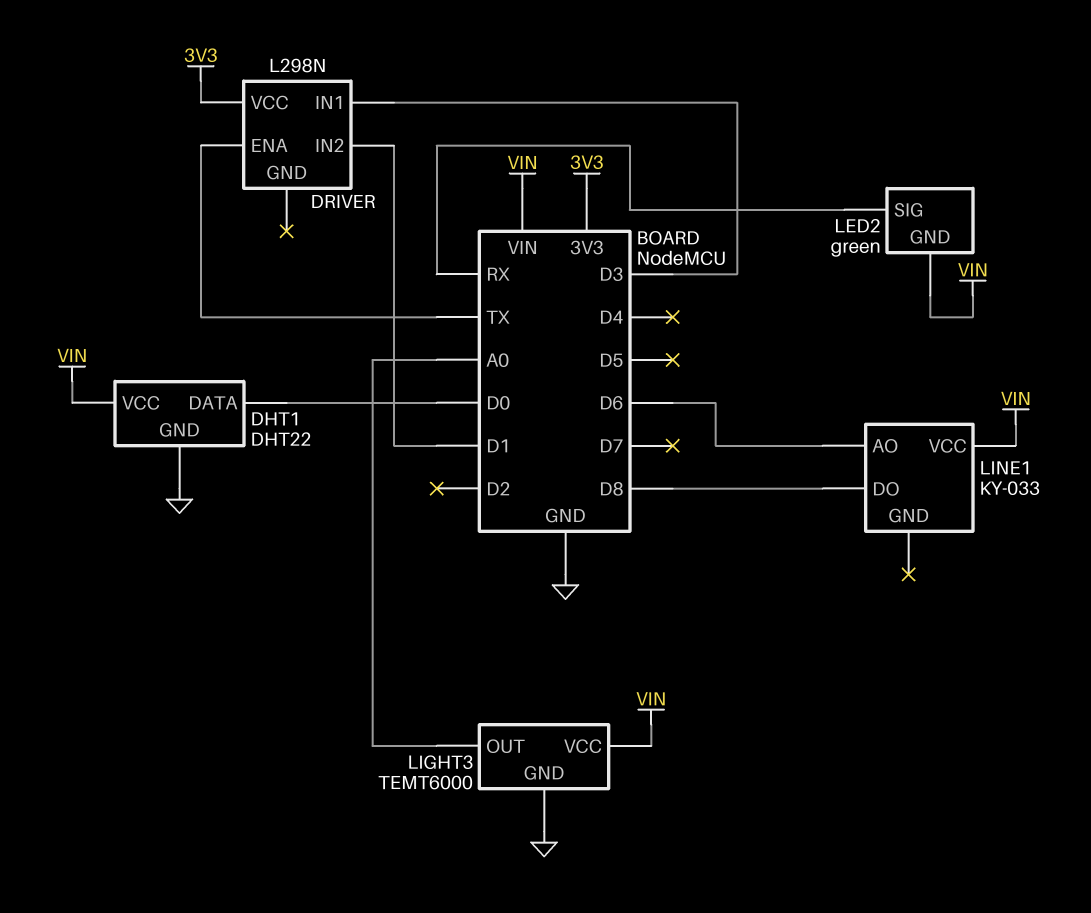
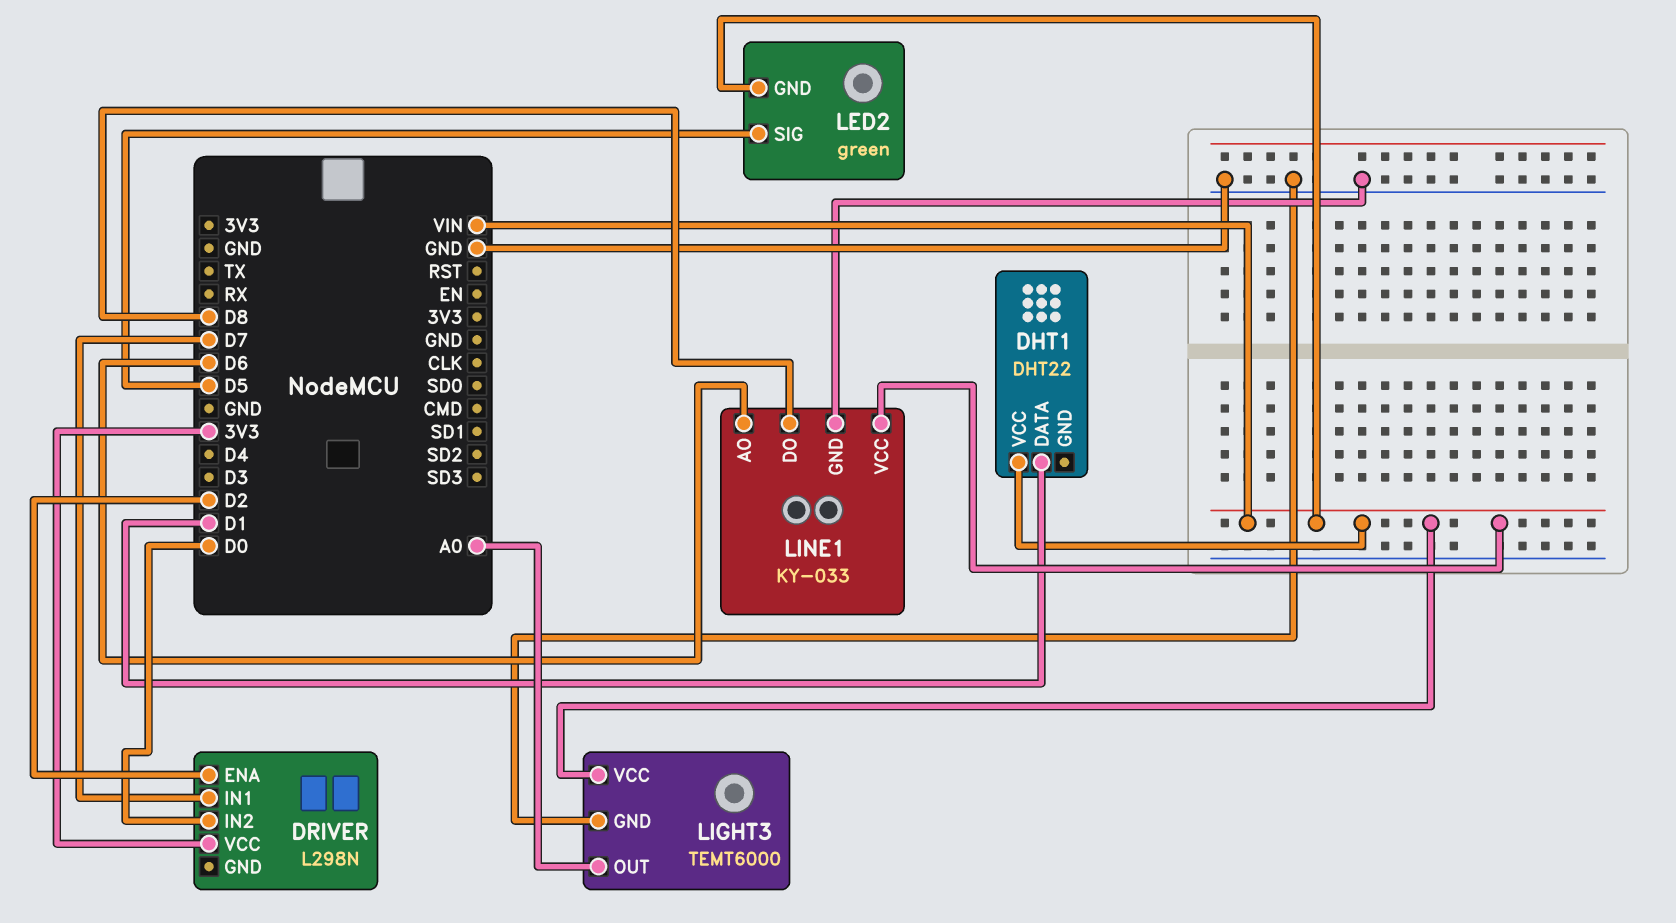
DHT1 pin DATA: D0 -> D1
DHT1 pin GND: GND -> none
DRIVER pin ENA: TX -> D2
DRIVER pin IN1: D3 -> D7
DRIVER pin IN2: D1 -> D0
LED2 pin SIG: RX -> D5
LINE1 pin GND: none -> GND

